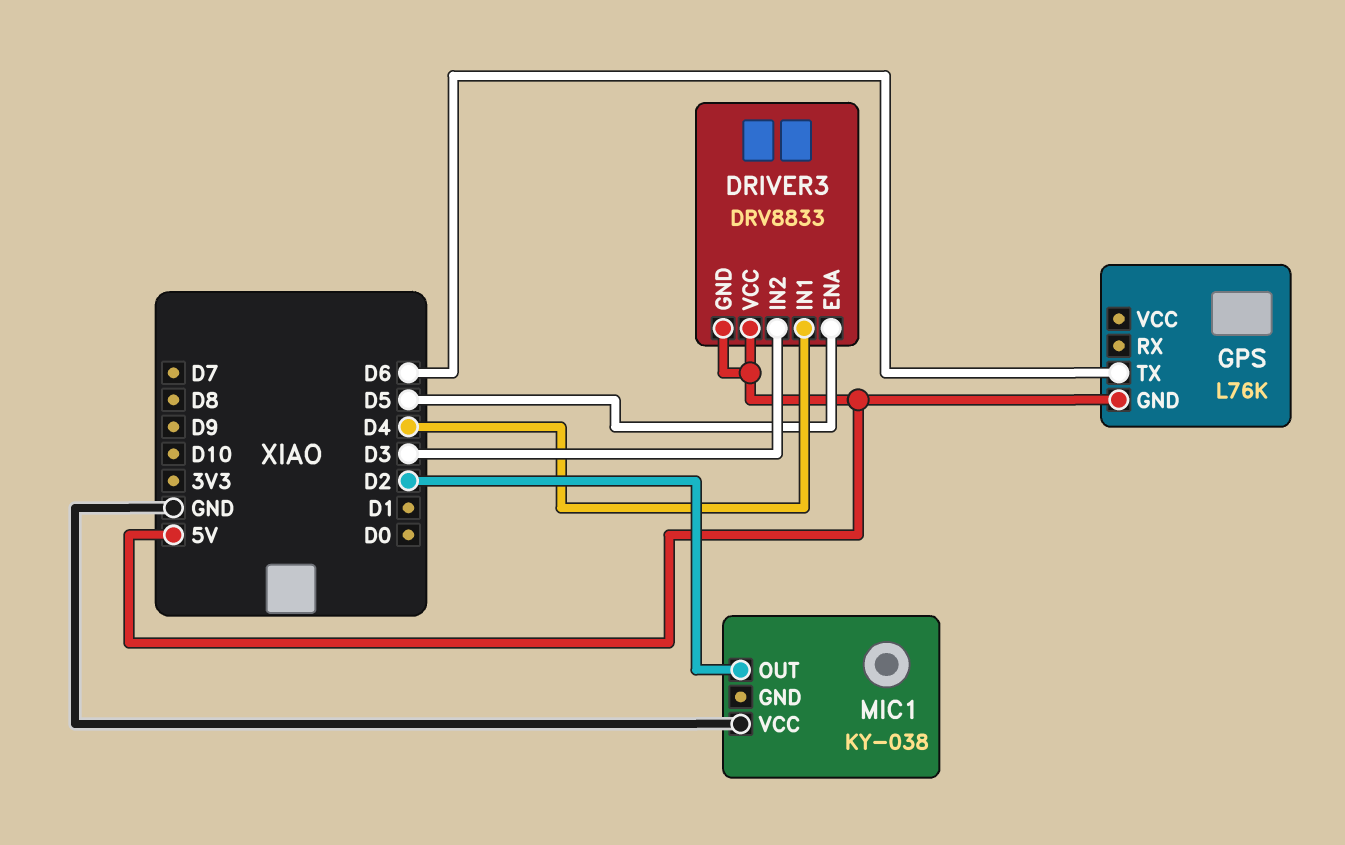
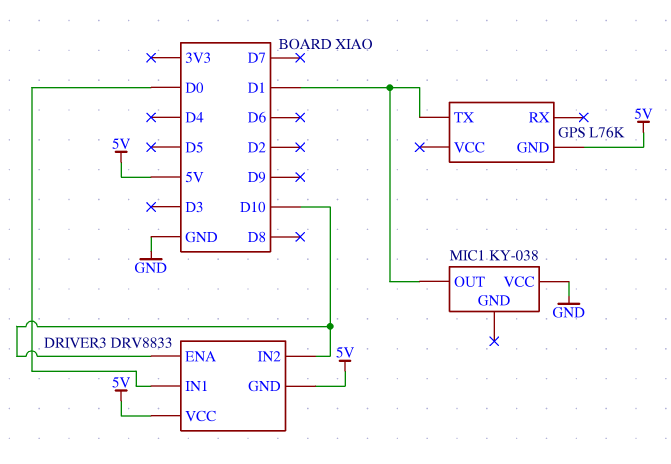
DRIVER3 pin ENA: D5 -> D10
DRIVER3 pin IN1: D4 -> D0
DRIVER3 pin IN2: D3 -> D10
GPS pin TX: D6 -> D1
MIC1 pin OUT: D2 -> D1

